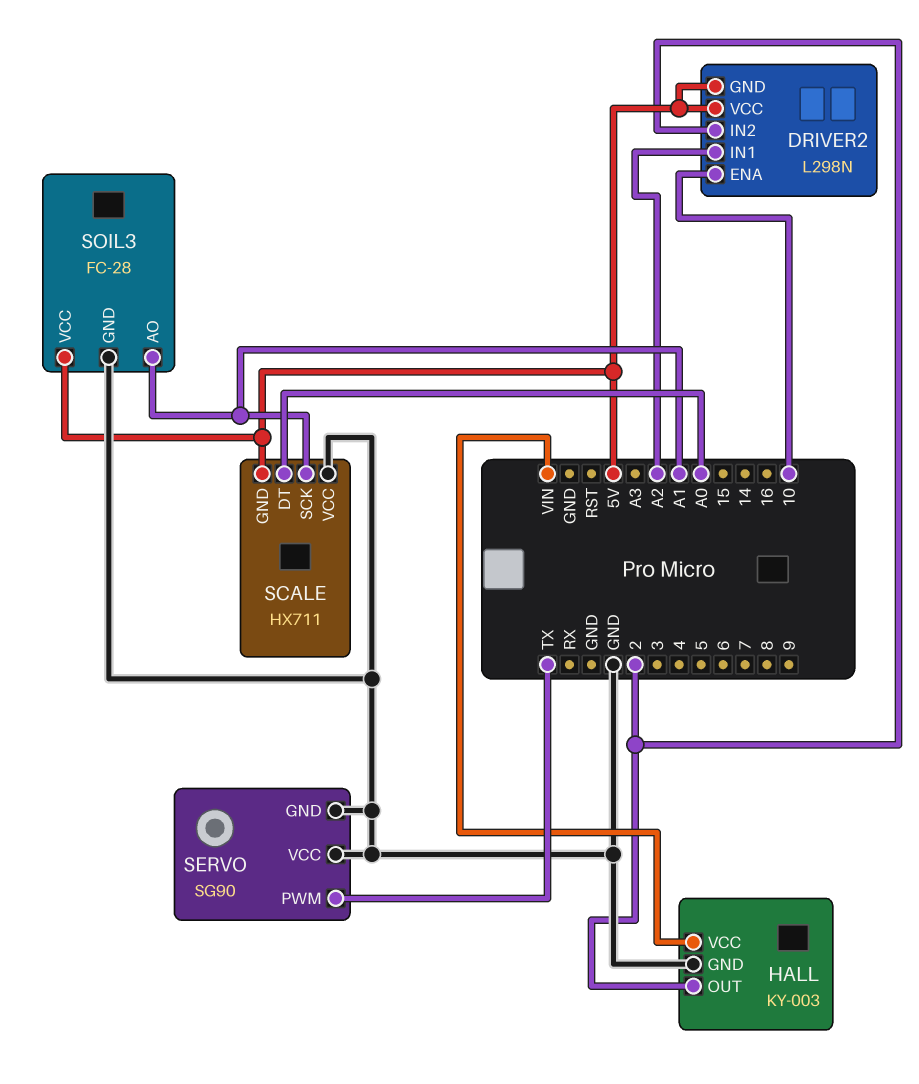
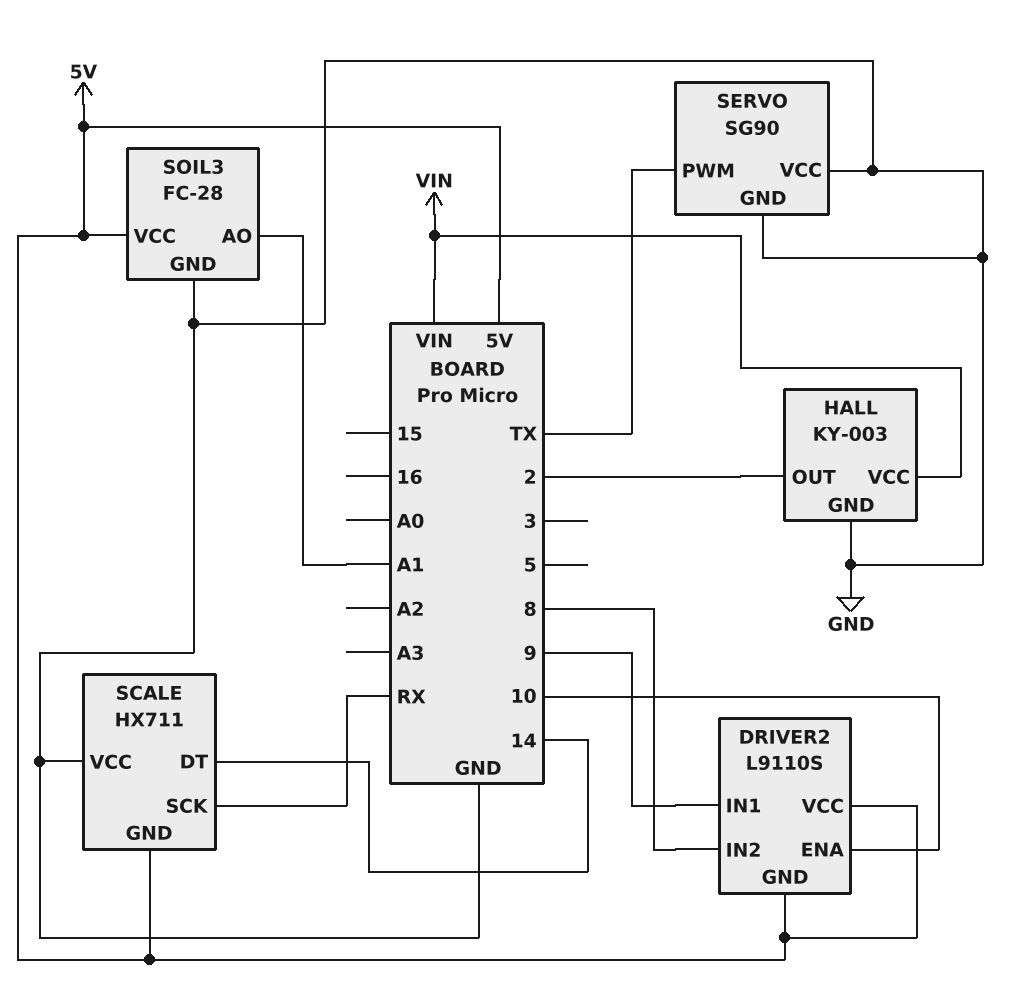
DRIVER2: L298N -> L9110S
DRIVER2 pin IN1: A2 -> 9
DRIVER2 pin IN2: 2 -> 8
SCALE pin DT: A0 -> 14
SCALE pin SCK: A1 -> RX

